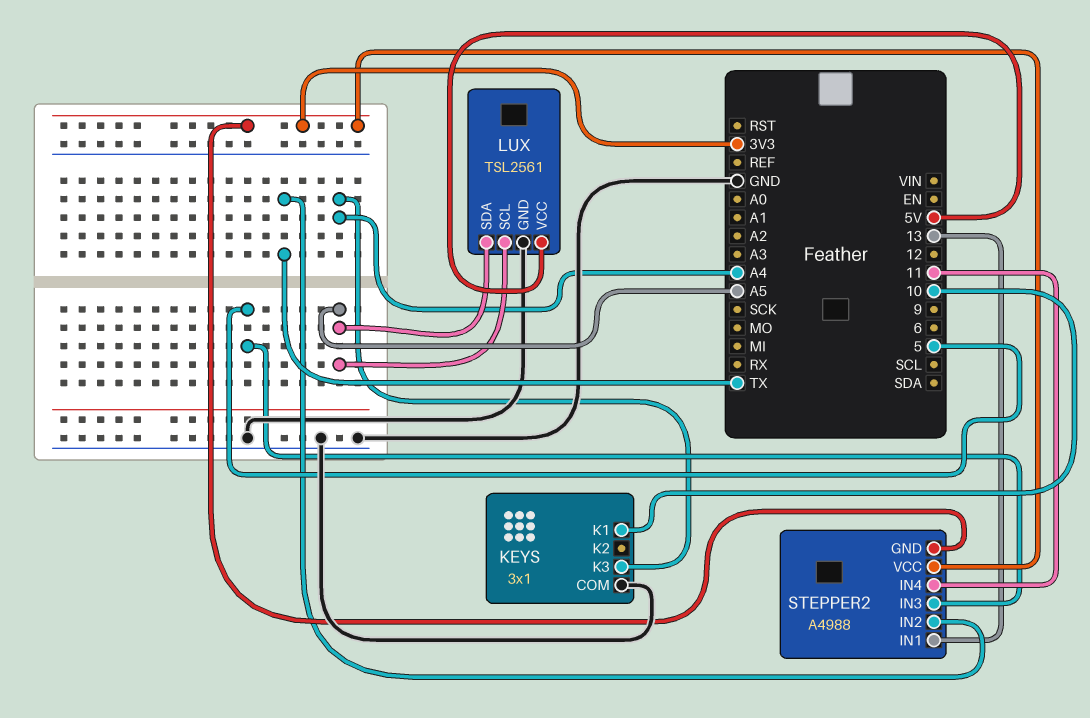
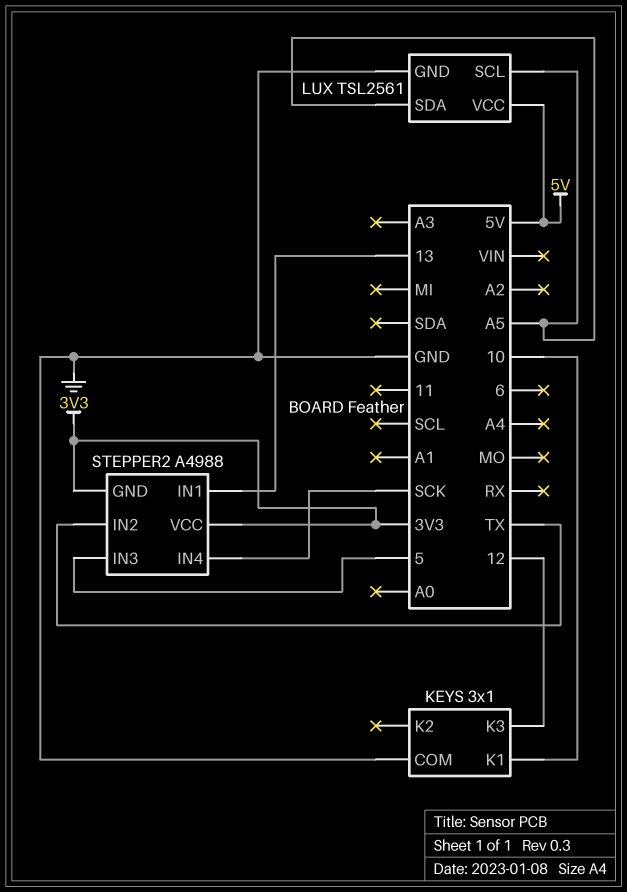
KEYS pin K3: A4 -> 12
STEPPER2 pin IN4: 11 -> SCK

